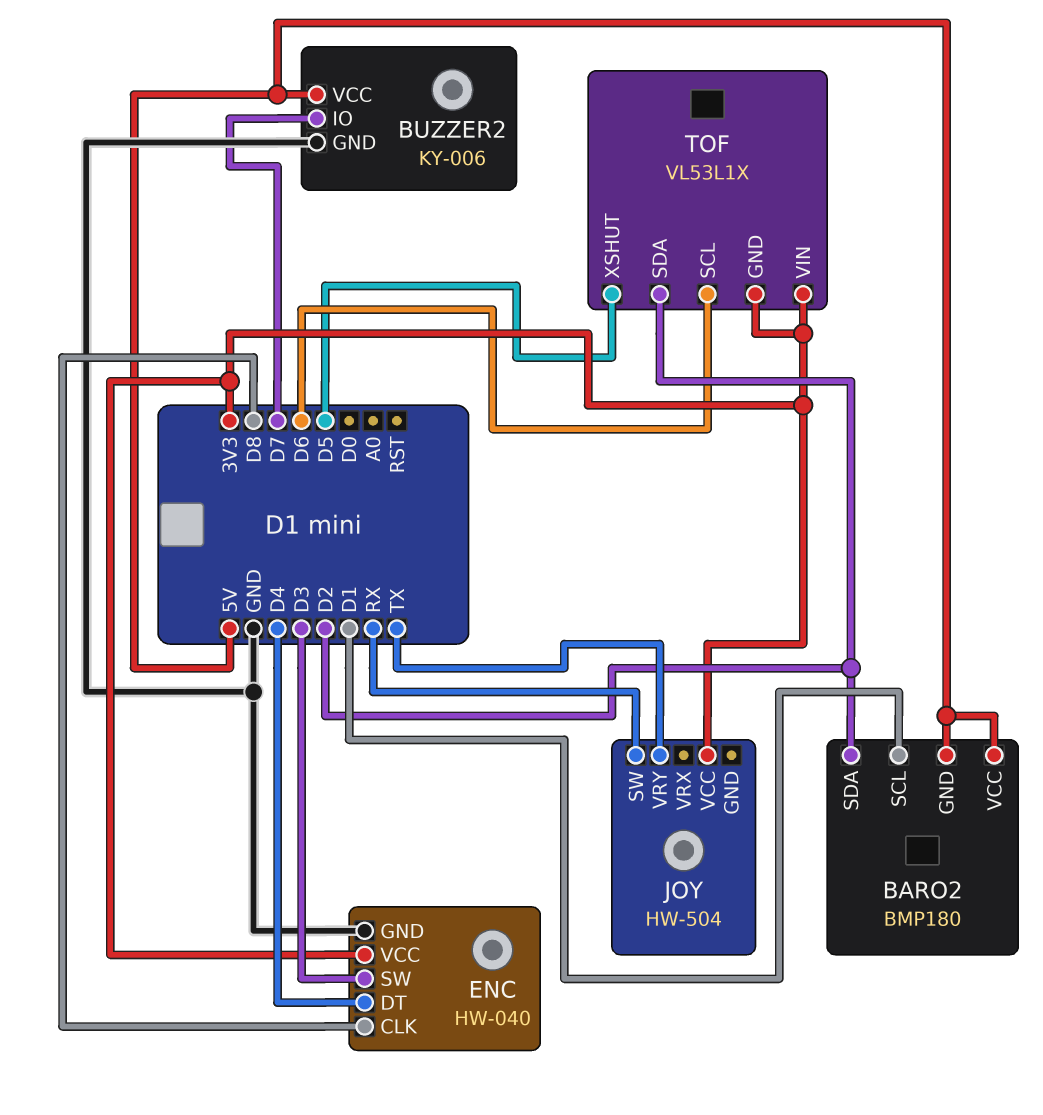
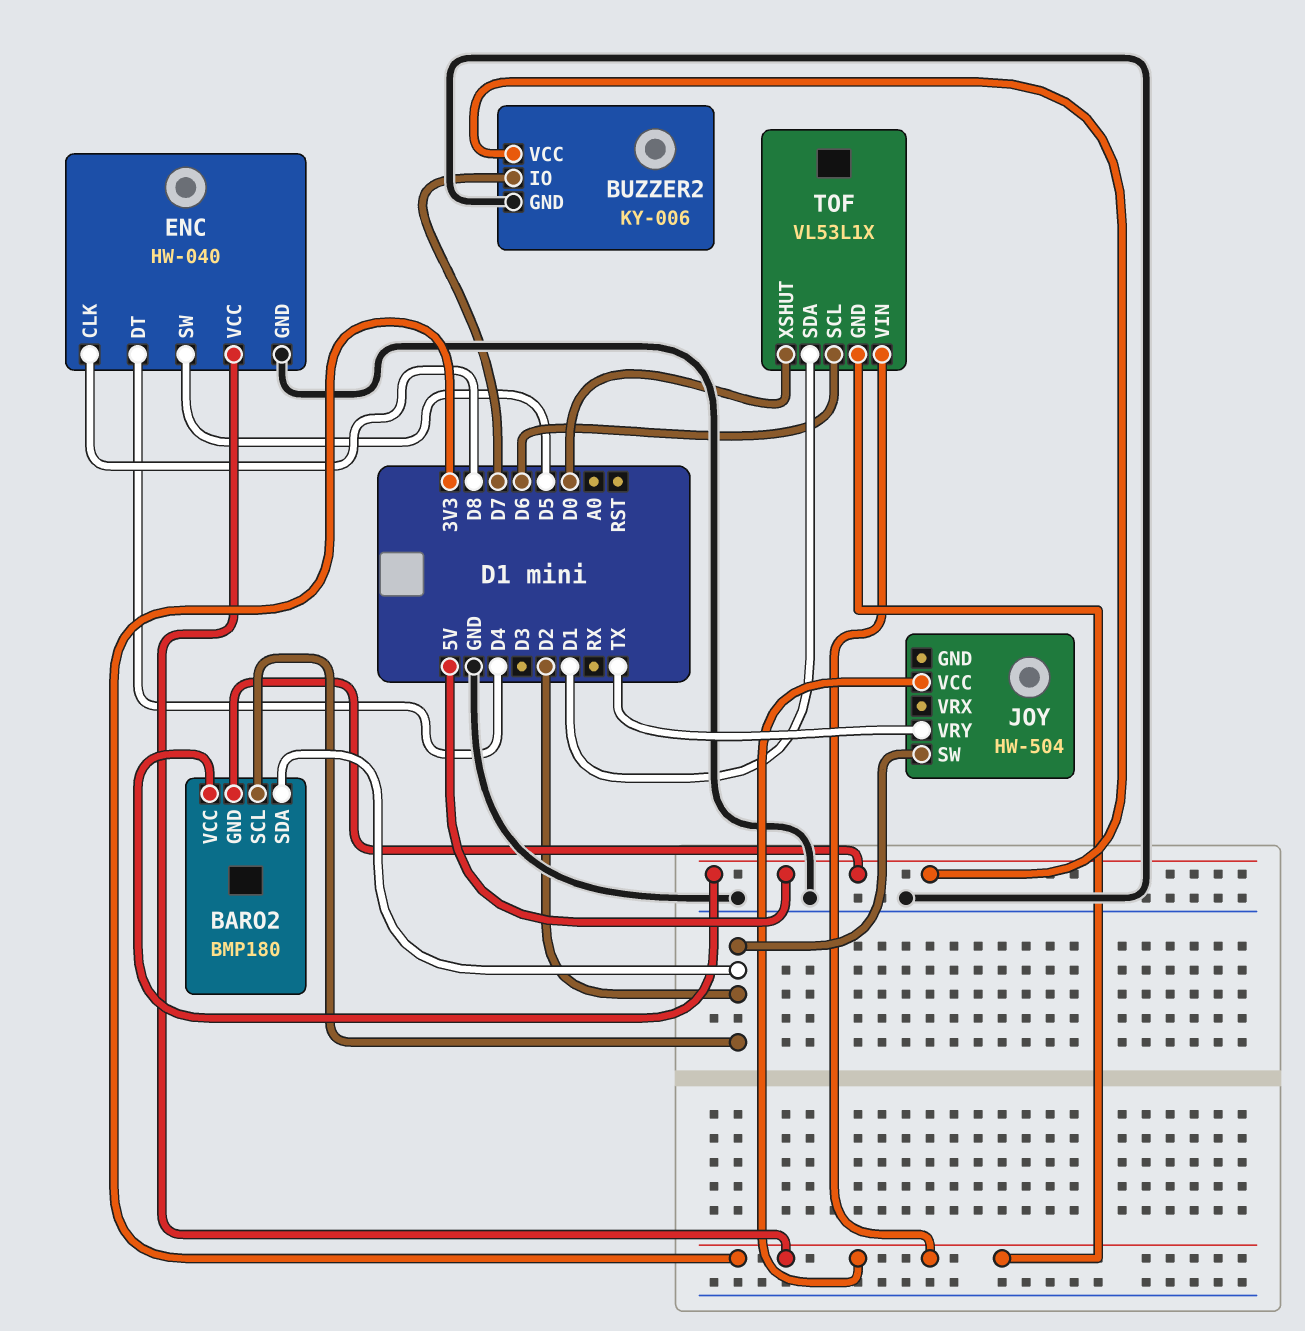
BARO2 pin SCL: D1 -> D2
ENC pin SW: D3 -> D5
JOY pin SW: RX -> D2
TOF pin SDA: D2 -> D1
TOF pin XSHUT: D5 -> D0

